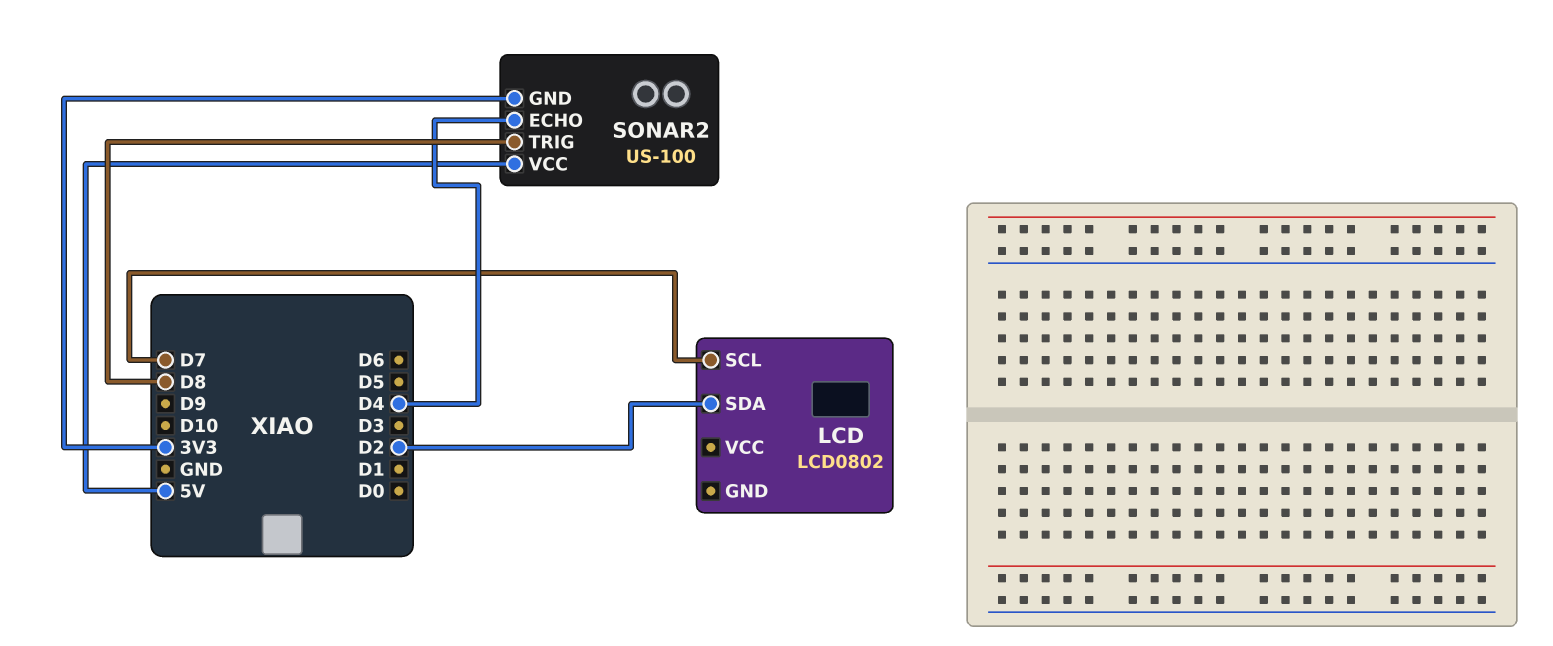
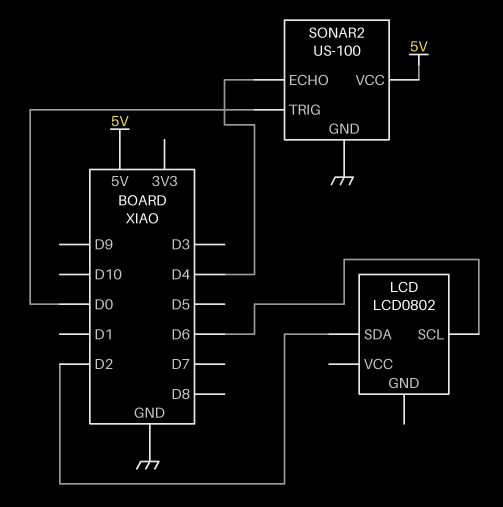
LCD pin SCL: D7 -> D6
SONAR2 pin GND: 3V3 -> GND
SONAR2 pin TRIG: D8 -> D0

